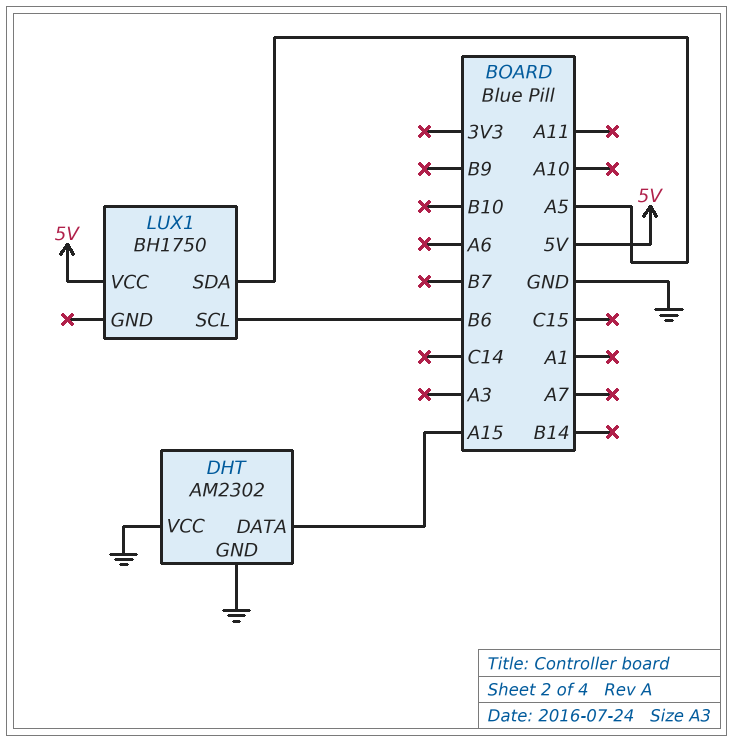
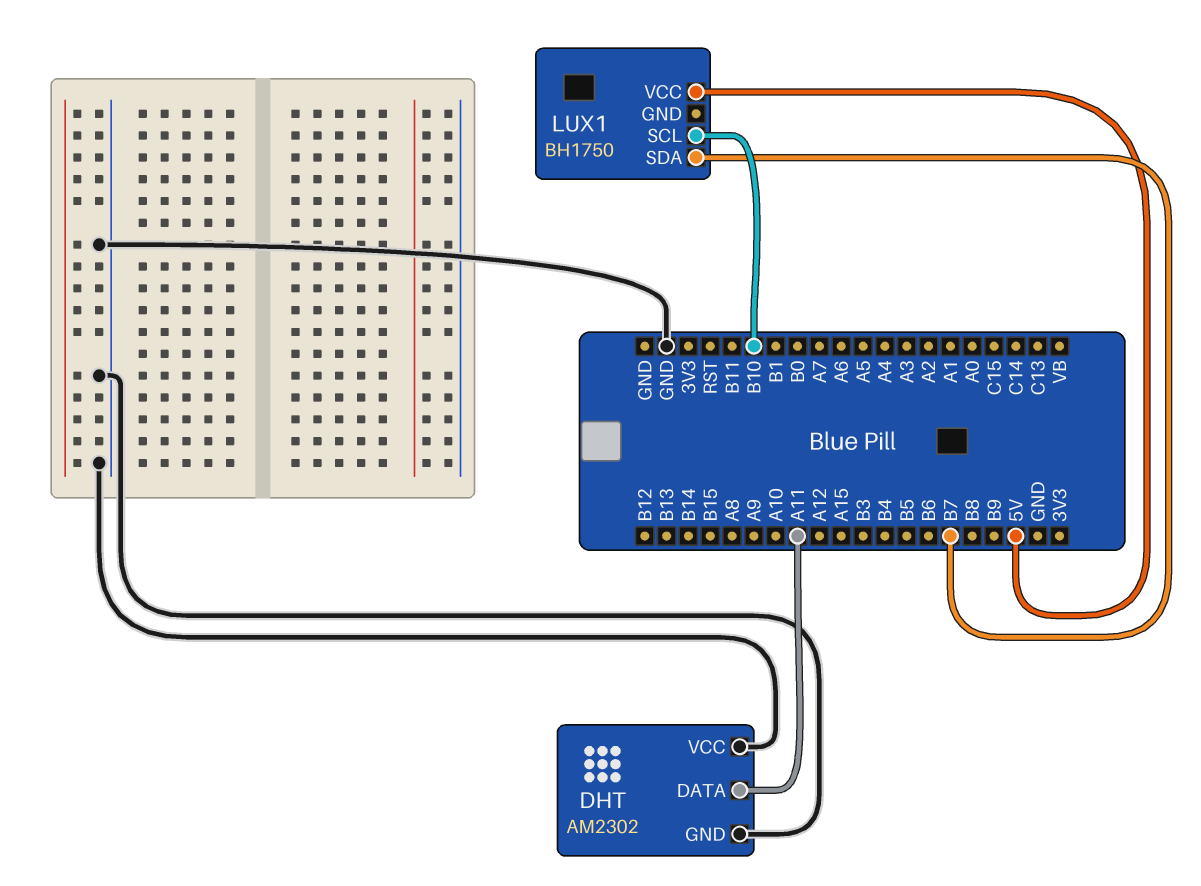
DHT pin DATA: A15 -> A11
LUX1 pin SCL: B6 -> B10
LUX1 pin SDA: A5 -> B7

